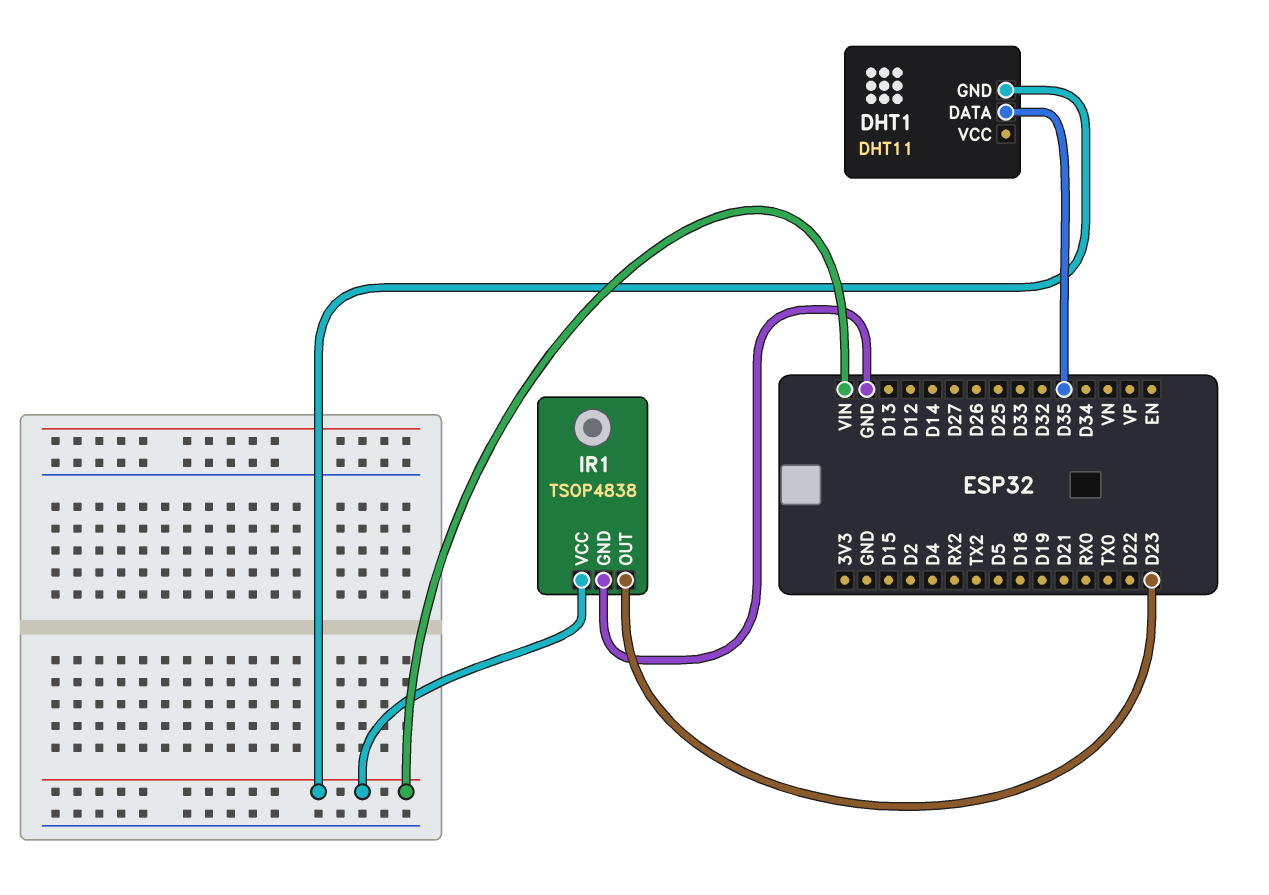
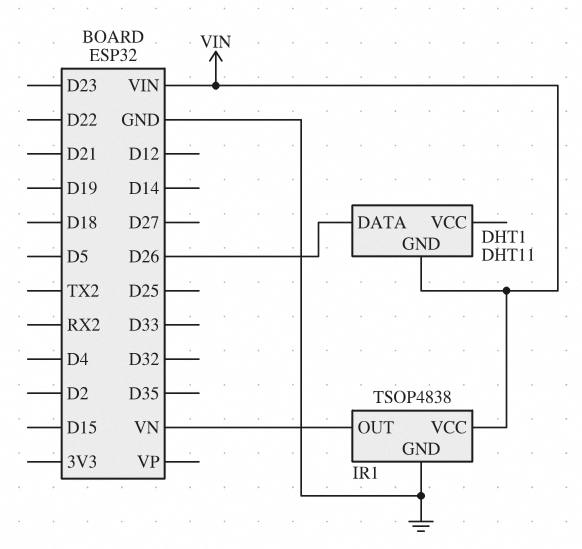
DHT1 pin DATA: D35 -> D26
IR1 pin OUT: D23 -> VN

